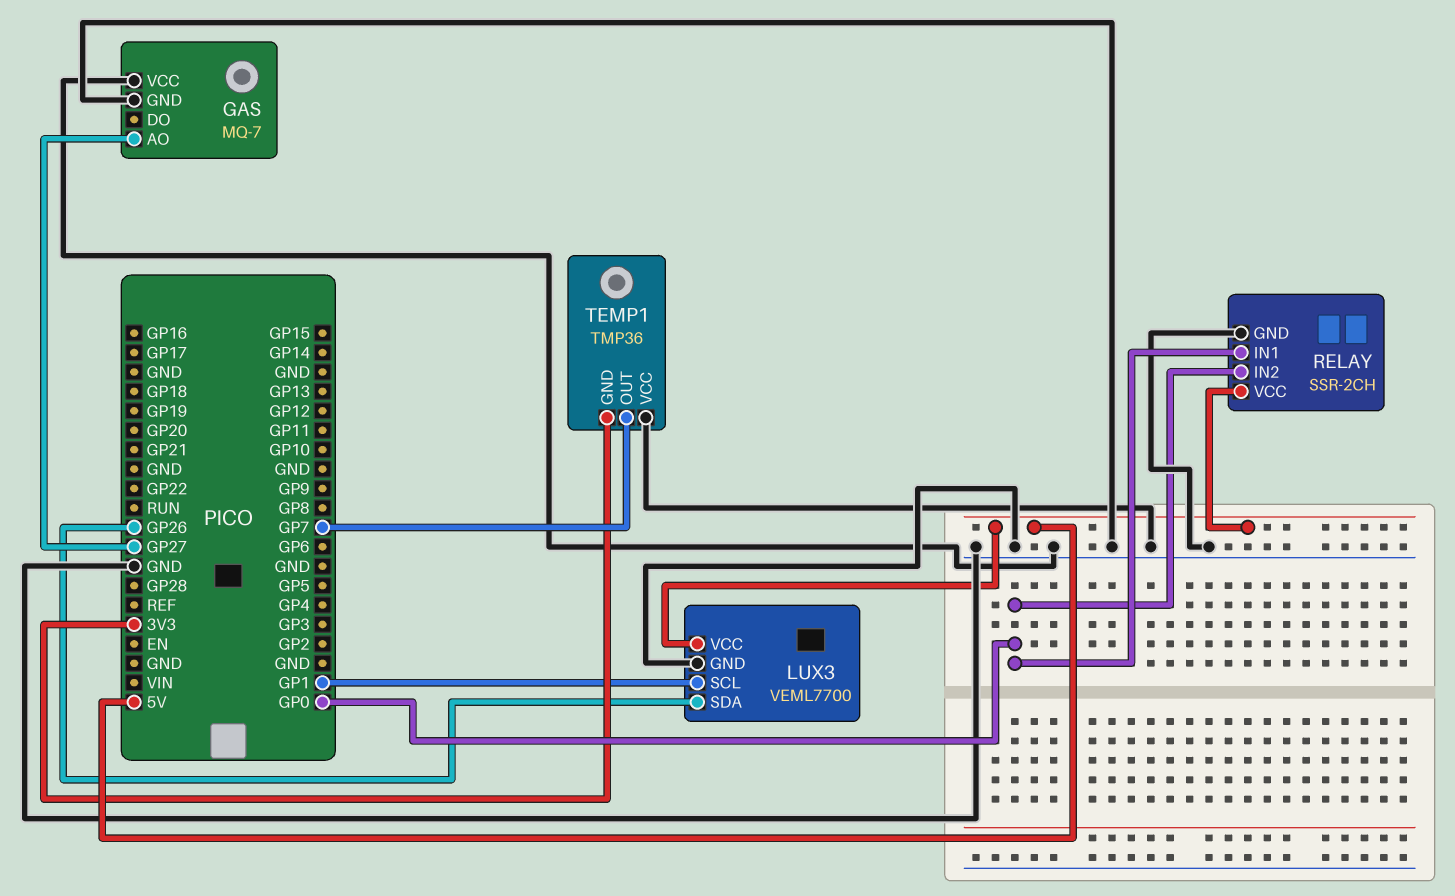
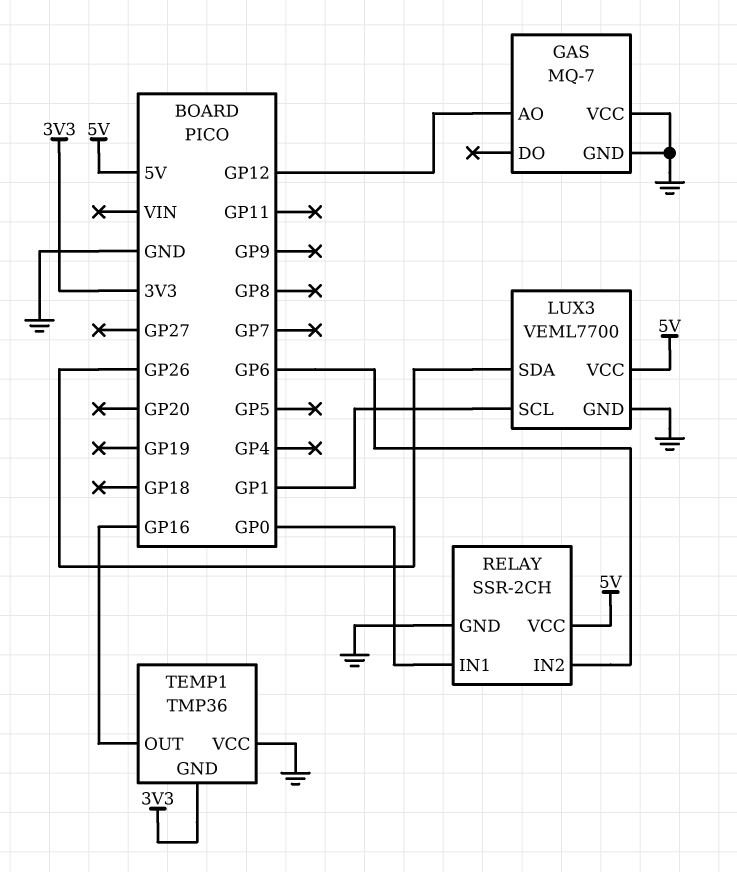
GAS pin AO: GP27 -> GP12
RELAY pin IN2: GP0 -> GP6
TEMP1 pin OUT: GP7 -> GP16

